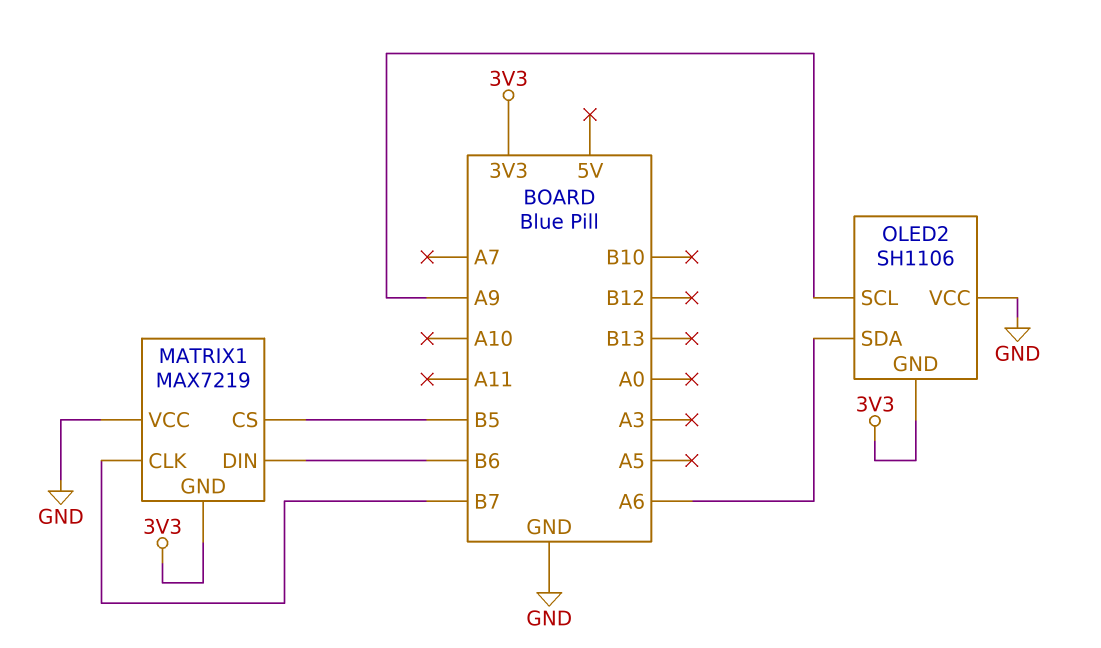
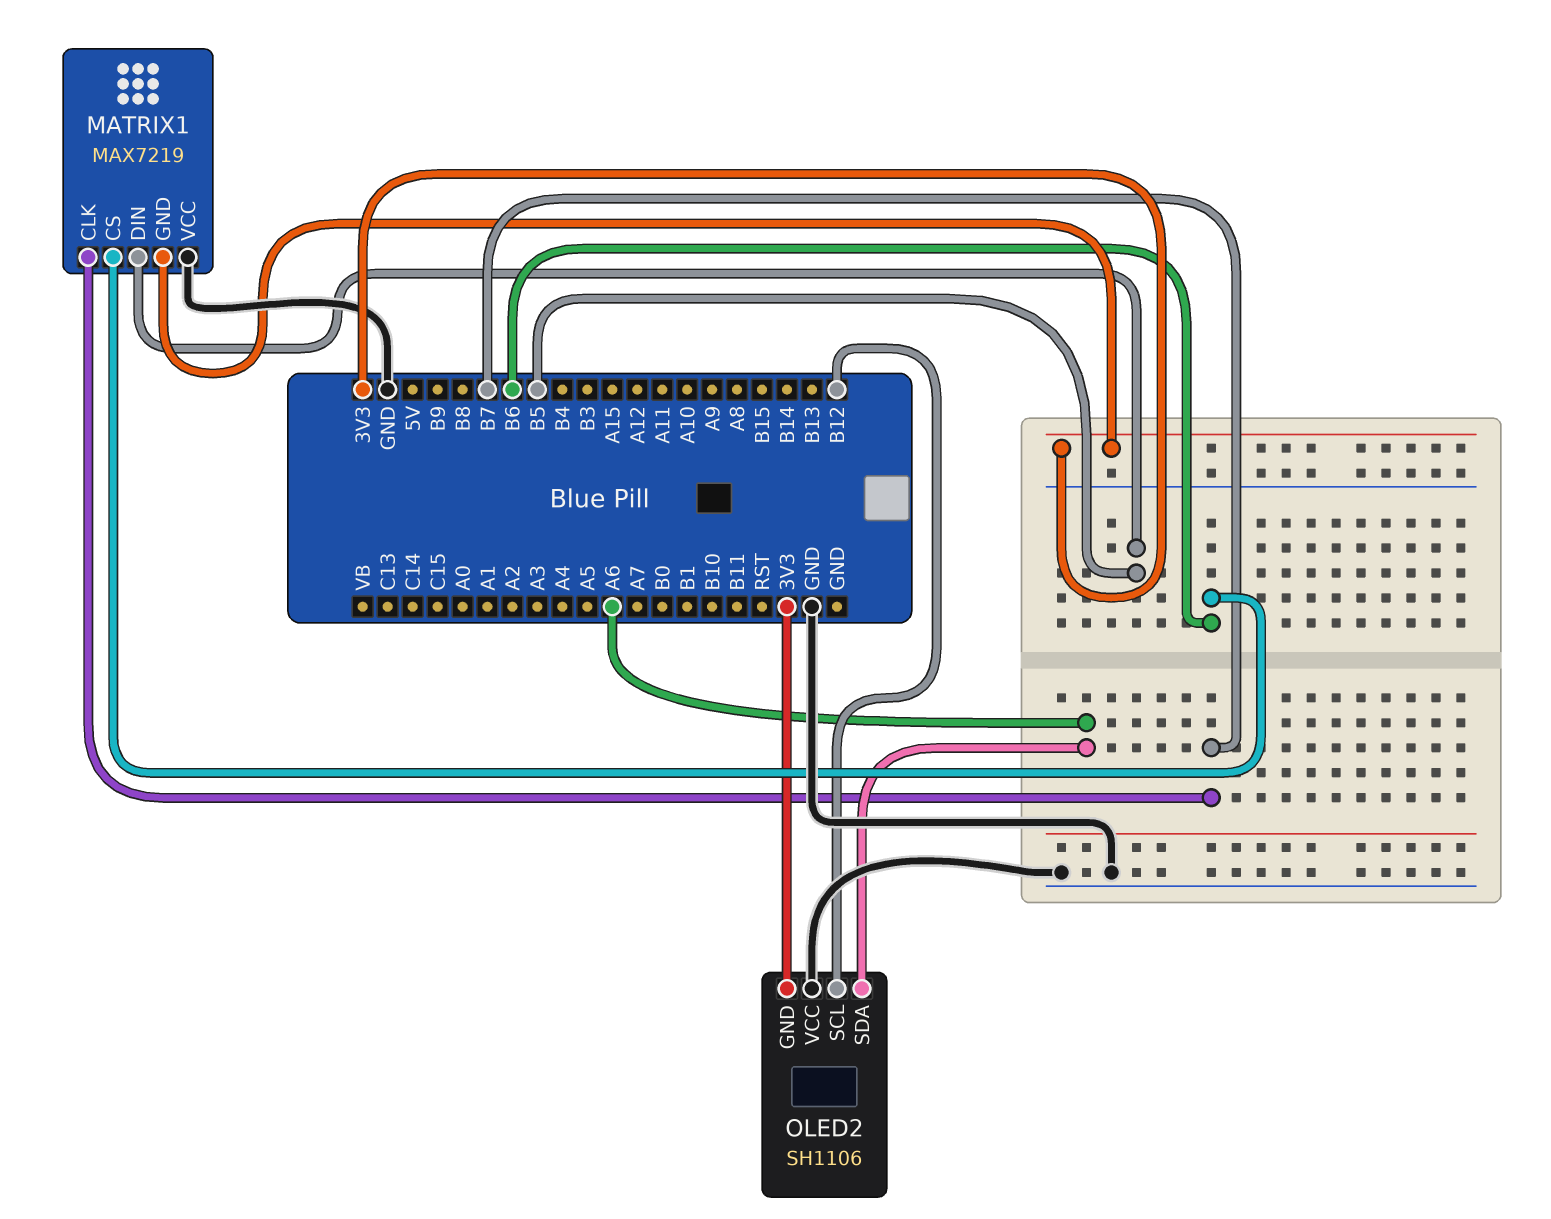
MATRIX1 pin CS: B5 -> B6
MATRIX1 pin DIN: B6 -> B5
OLED2 pin SCL: A9 -> B12

